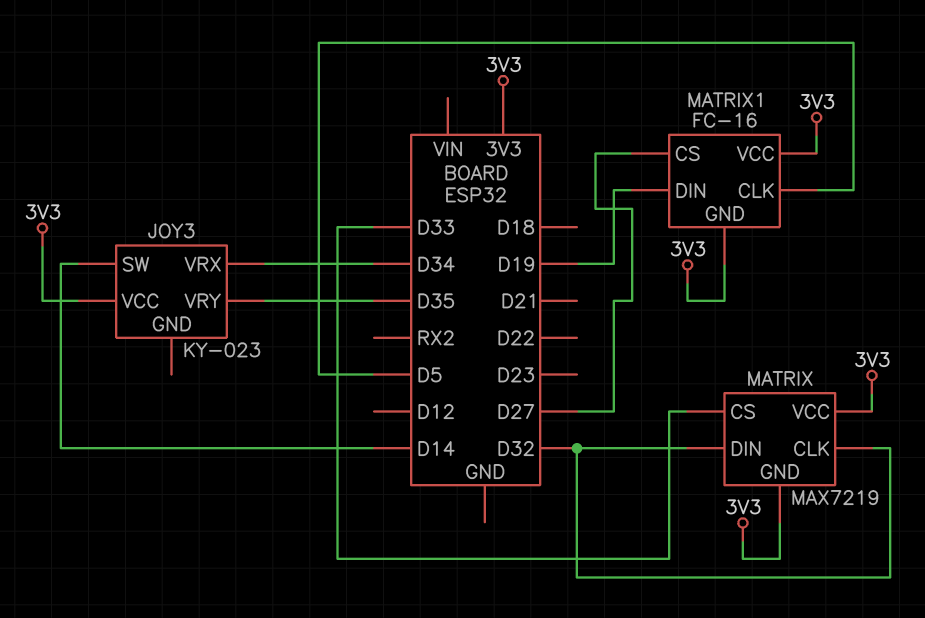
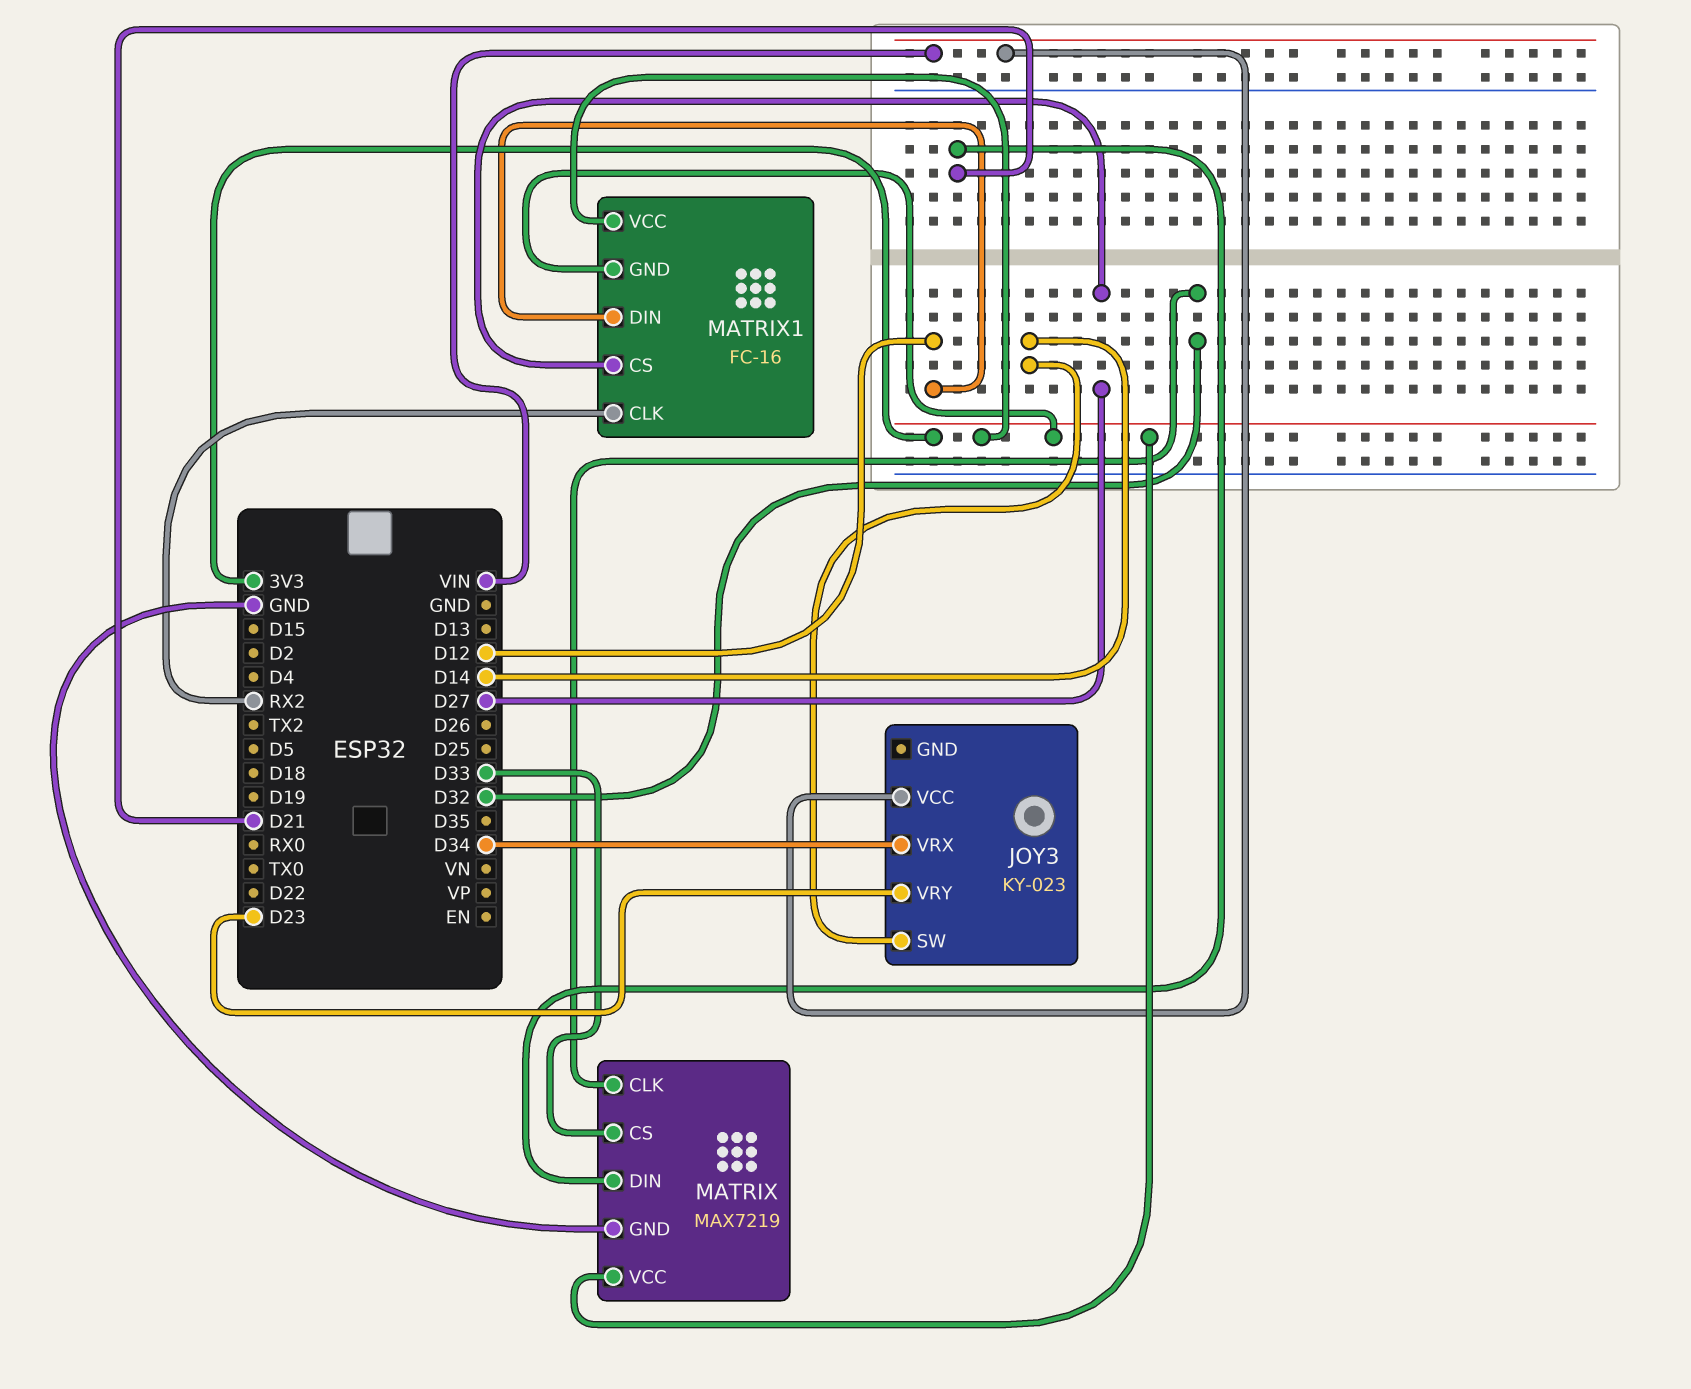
JOY3 pin VCC: 3V3 -> VIN
JOY3 pin VRY: D35 -> D23
MATRIX pin DIN: D32 -> D21
MATRIX pin GND: 3V3 -> GND
MATRIX1 pin CLK: D5 -> RX2
MATRIX1 pin DIN: D19 -> D12

